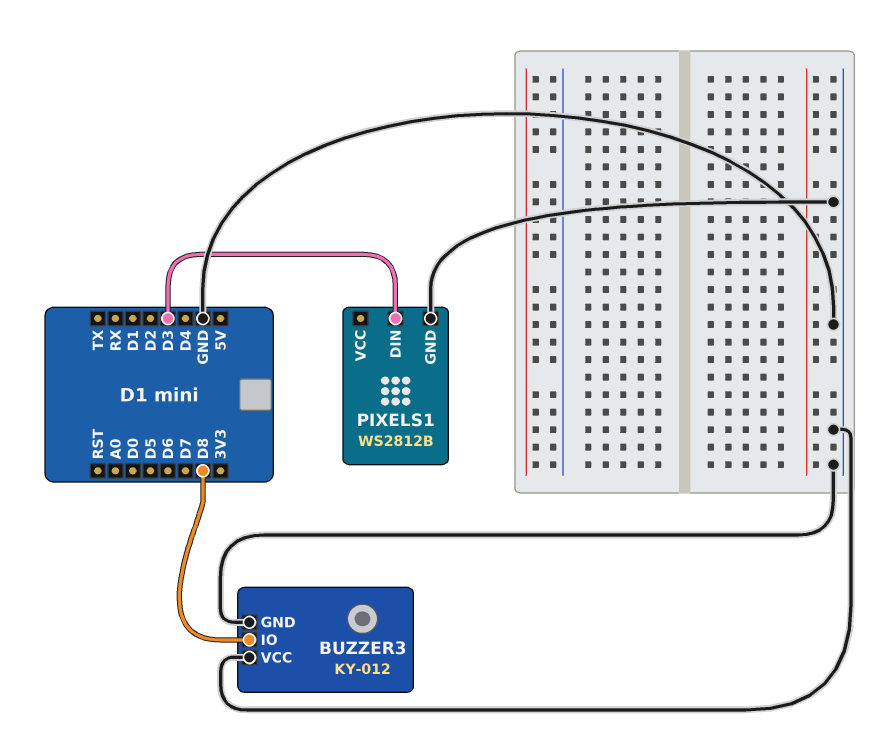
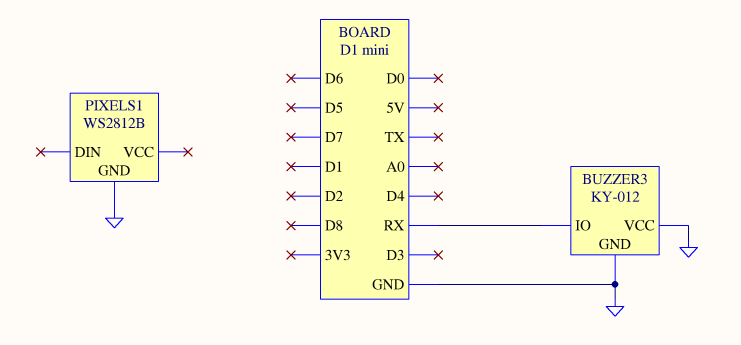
BUZZER3 pin IO: D8 -> RX
PIXELS1 pin DIN: D3 -> none

